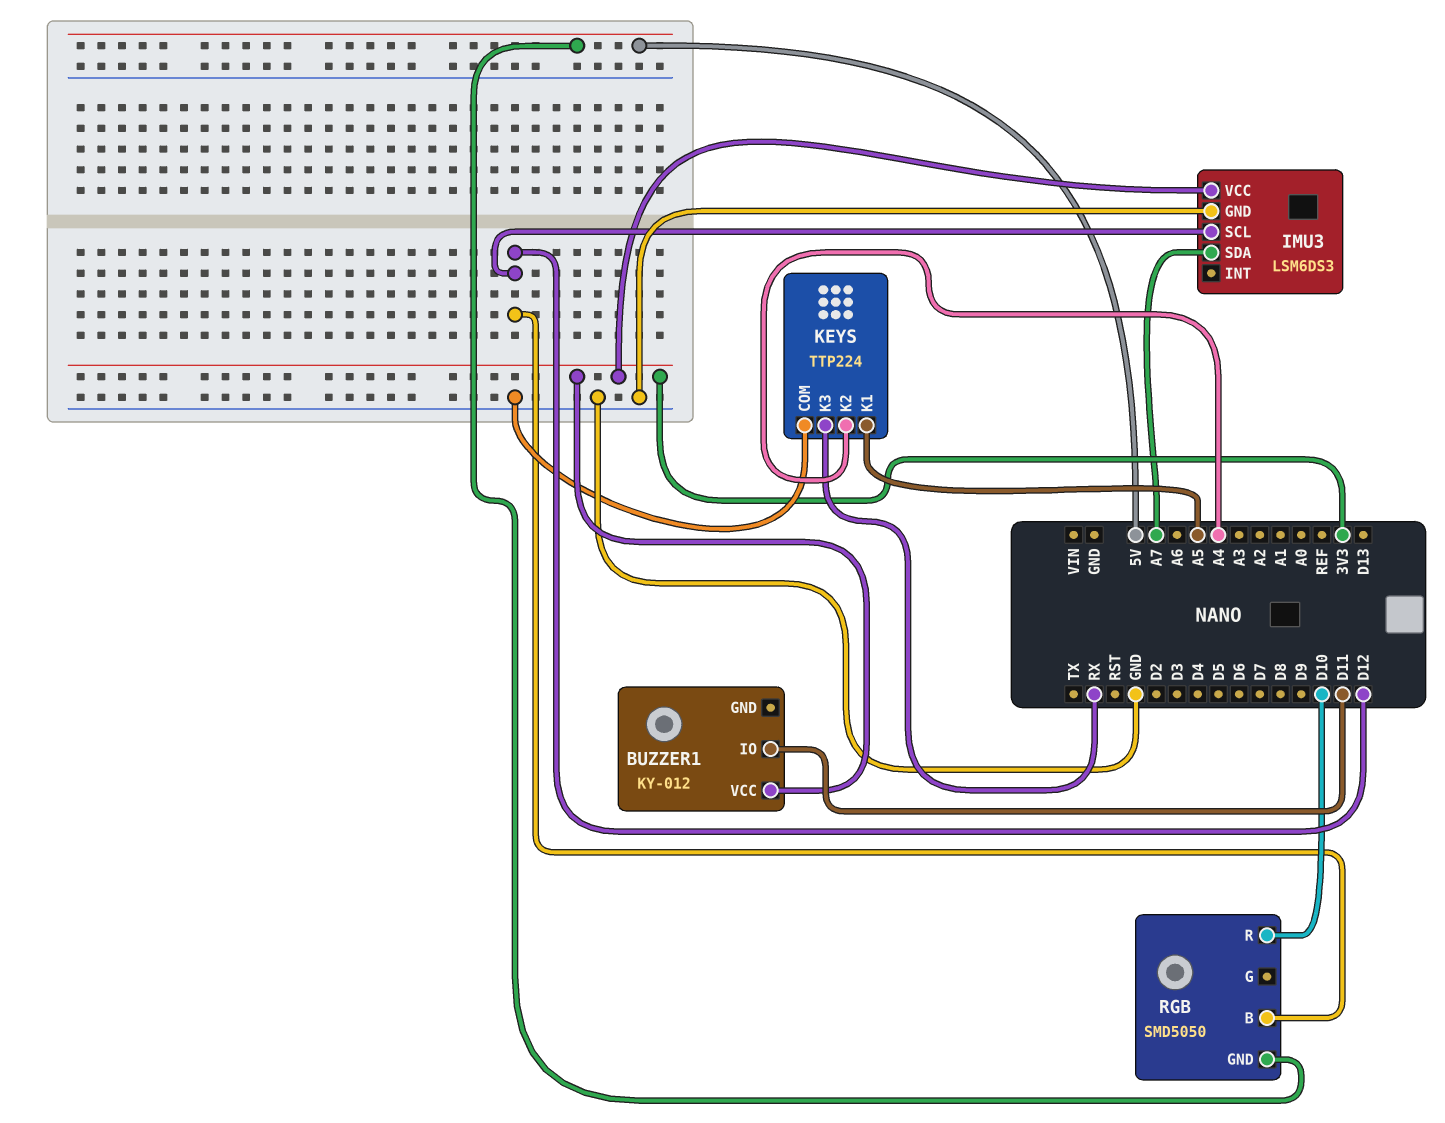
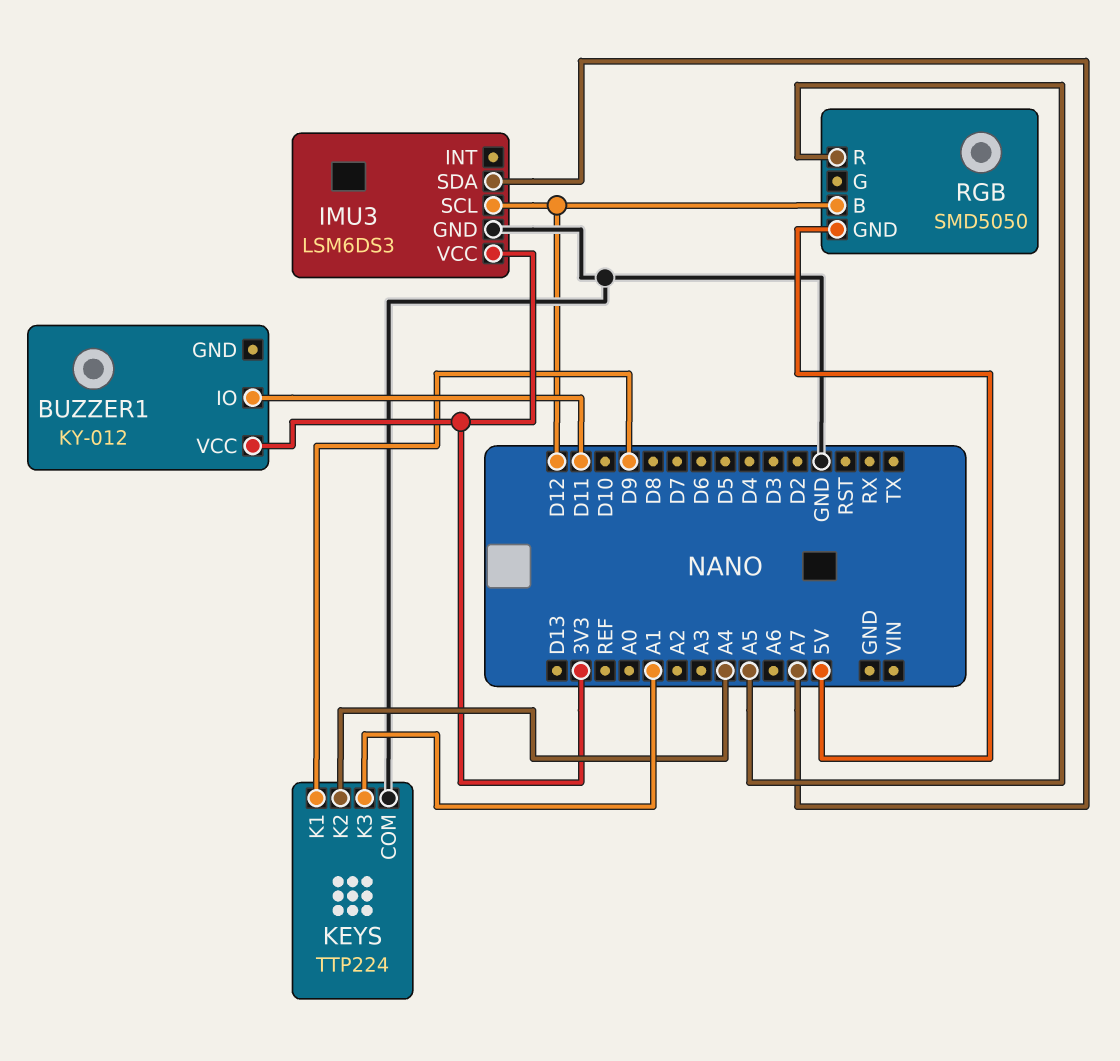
KEYS pin K1: A5 -> D9
KEYS pin K3: RX -> A1
RGB pin R: D10 -> A5

